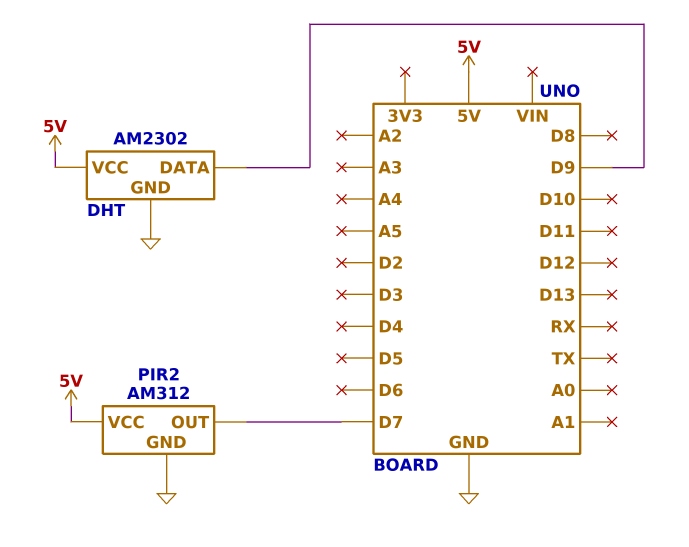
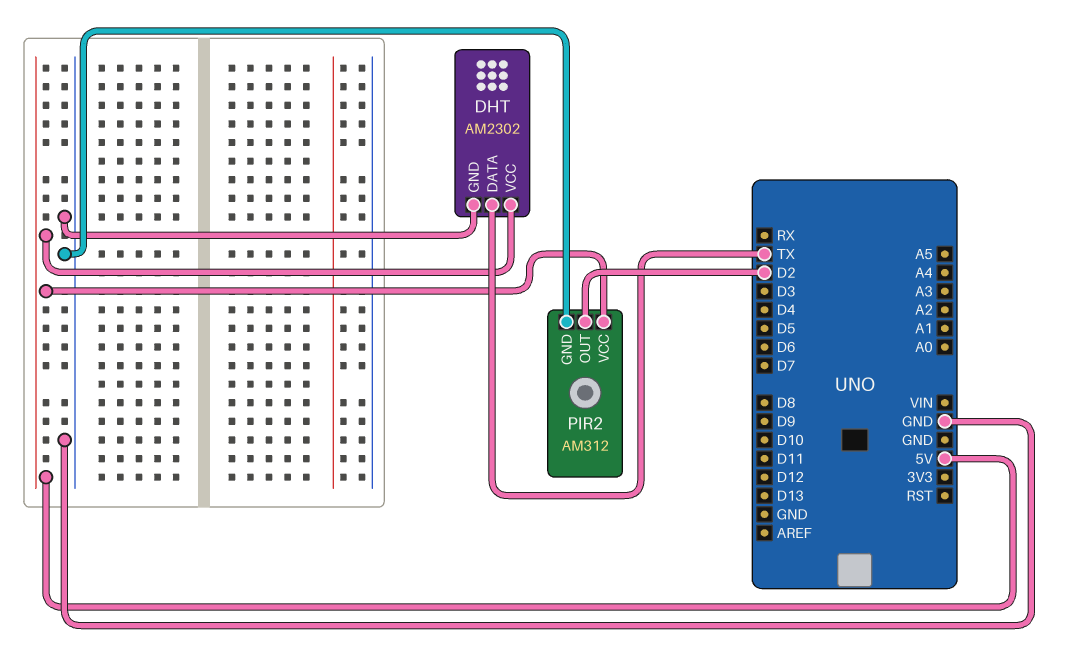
DHT pin DATA: D9 -> TX
PIR2 pin OUT: D7 -> D2

